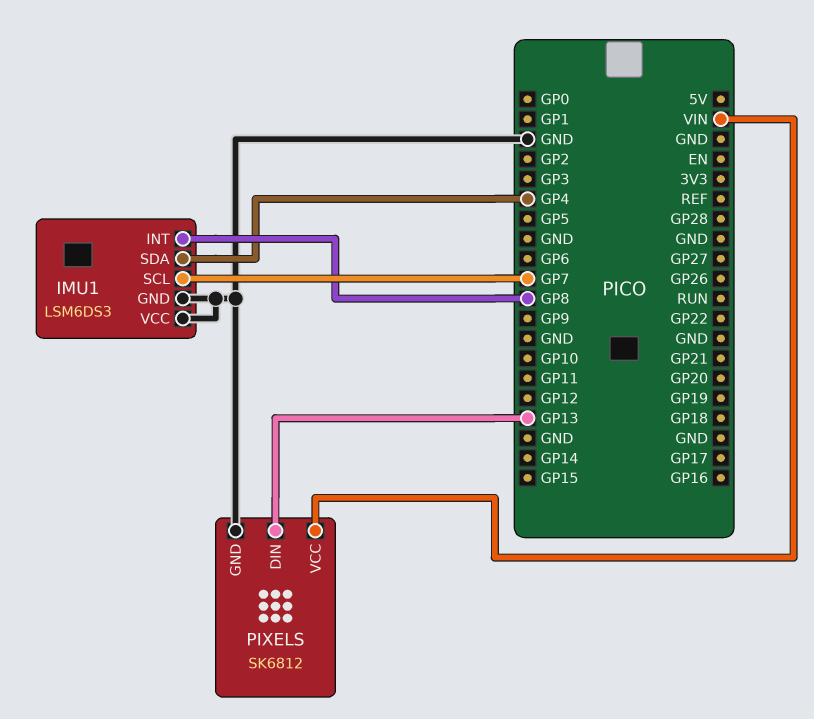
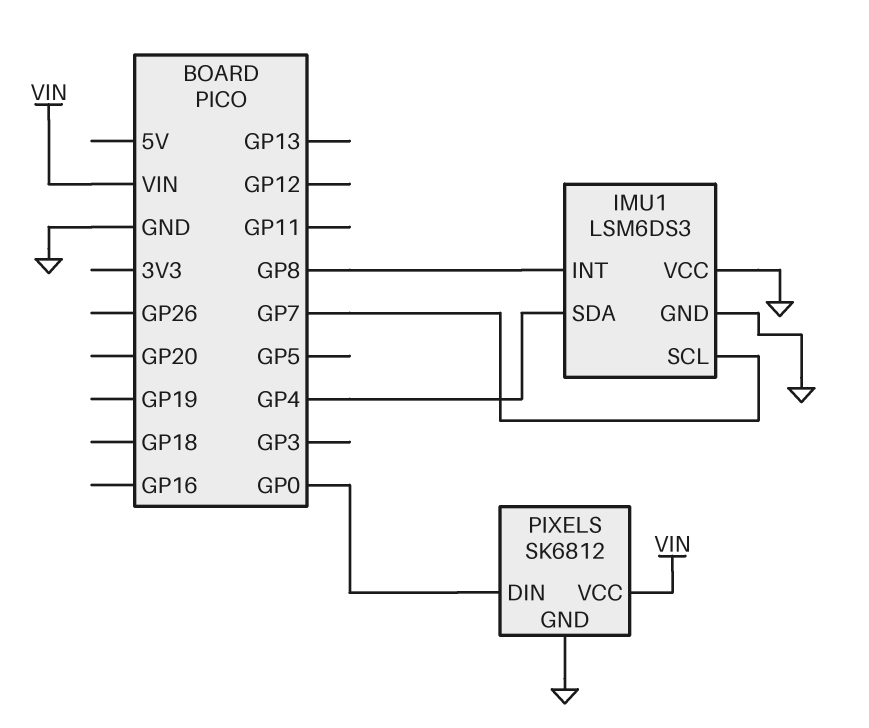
PIXELS pin DIN: GP13 -> GP0

